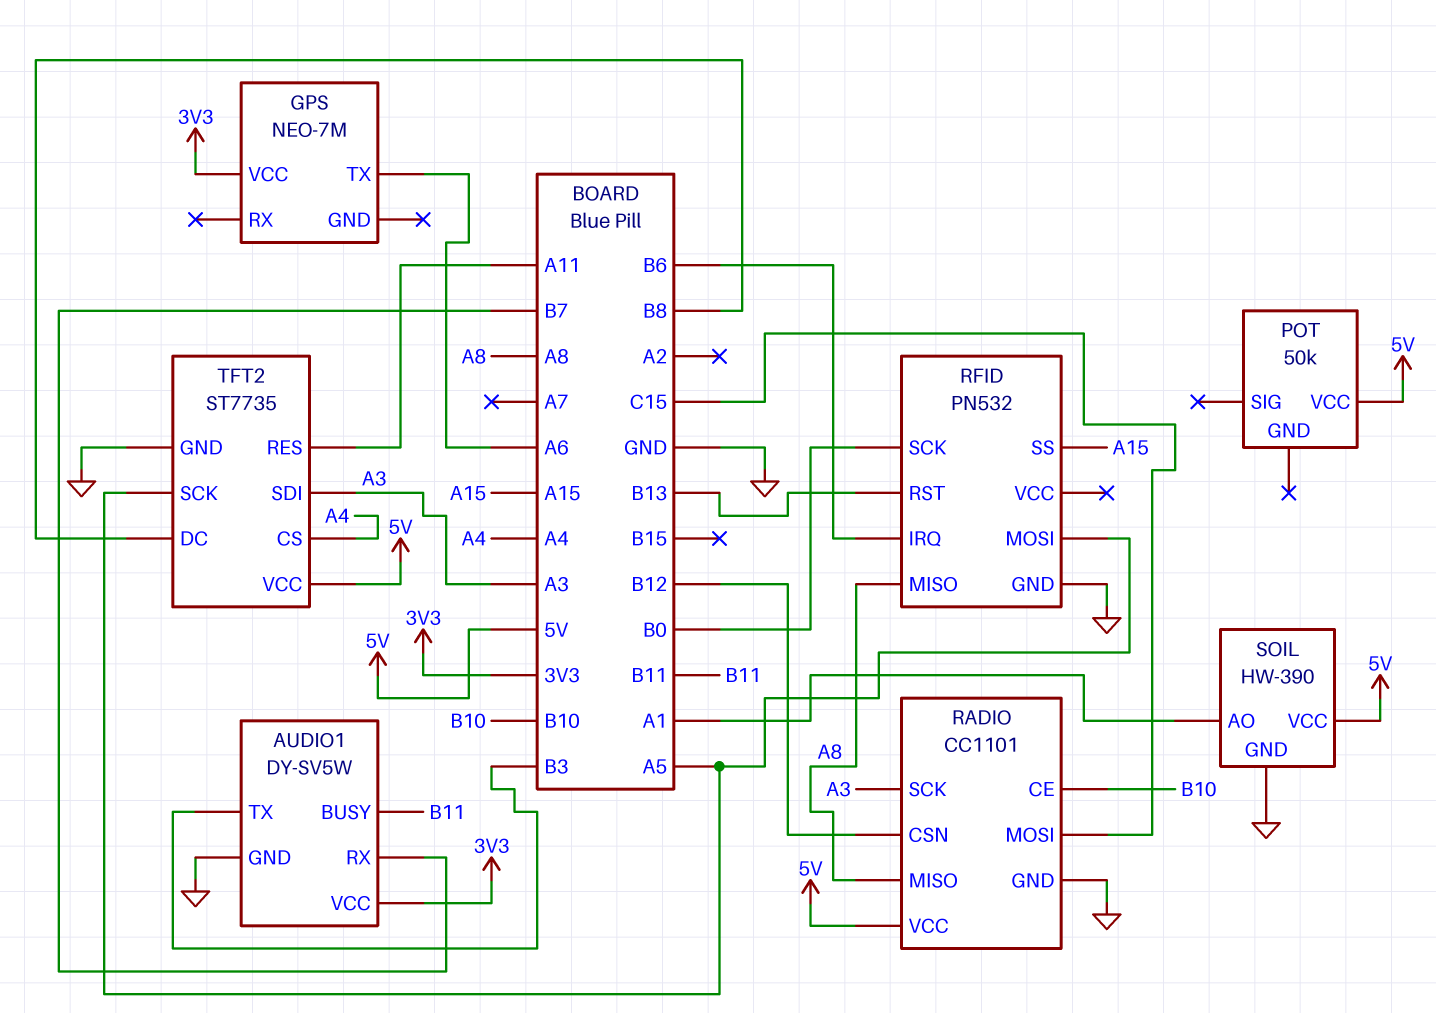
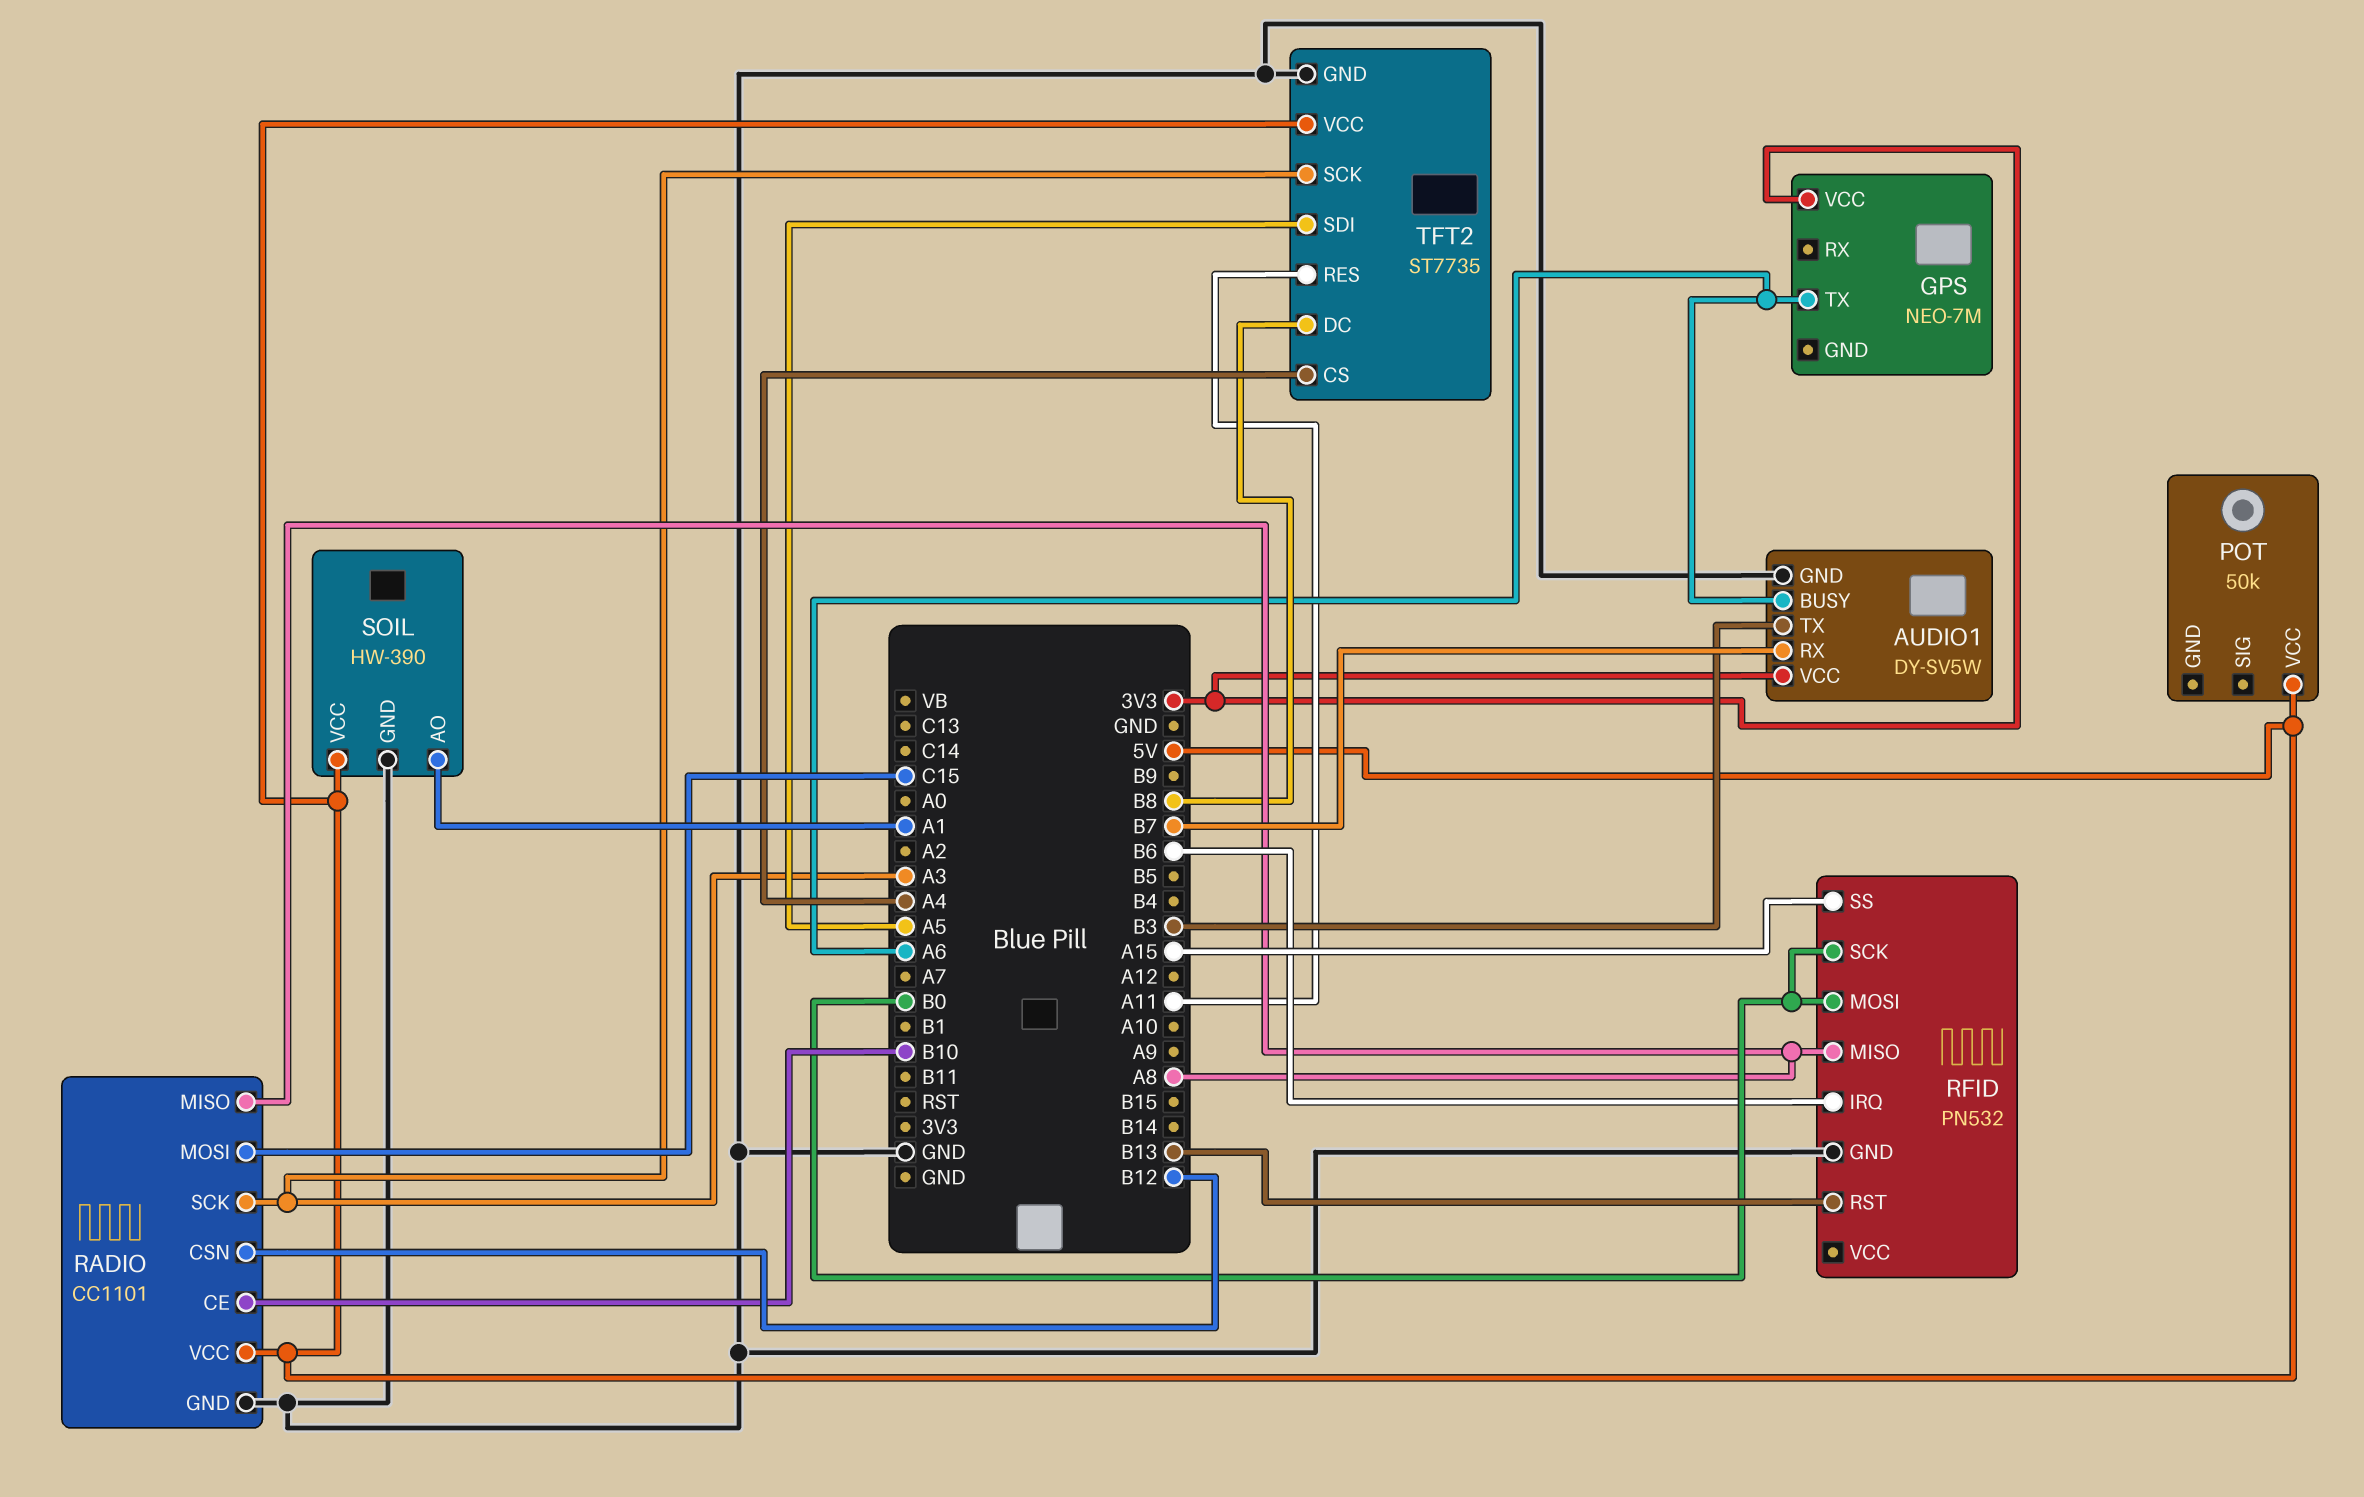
AUDIO1 pin BUSY: B11 -> A6
RFID pin MOSI: A5 -> B0
TFT2 pin SCK: A5 -> A3
TFT2 pin SDI: A3 -> A5

